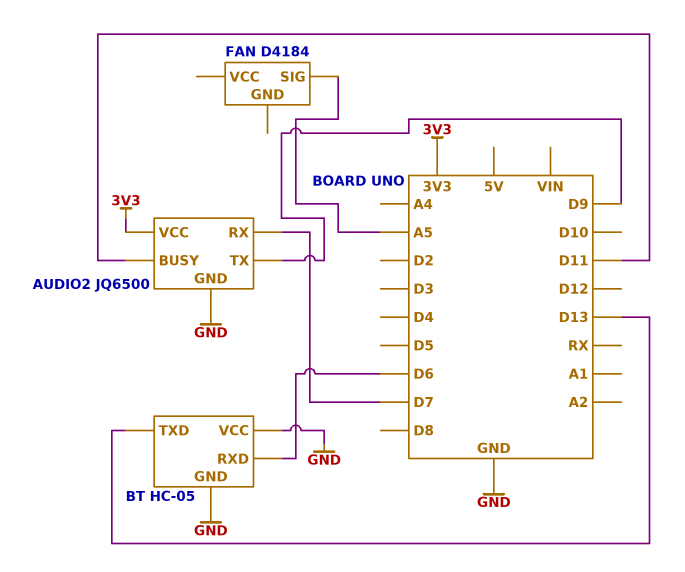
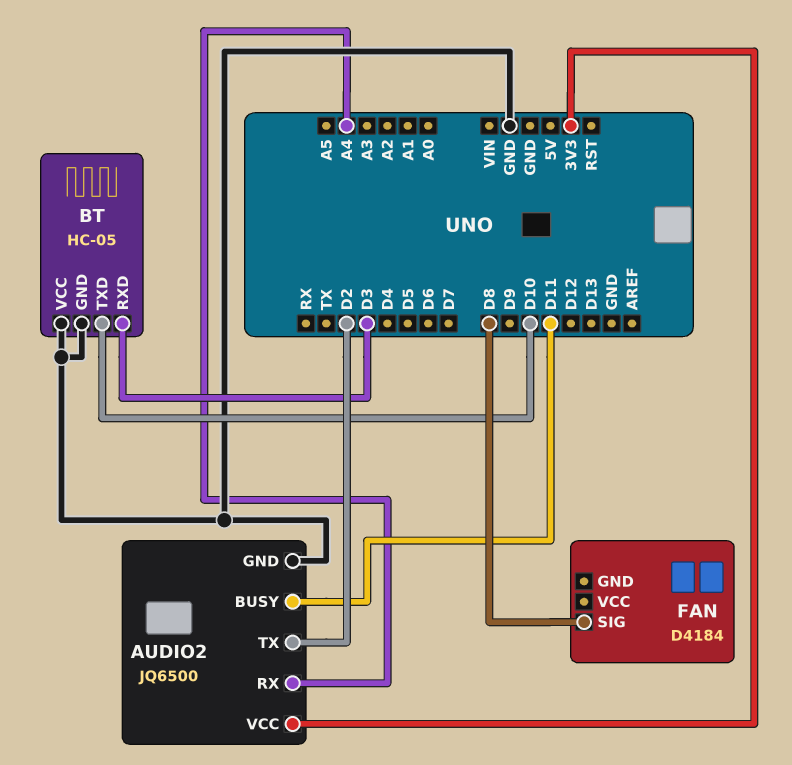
AUDIO2 pin RX: D7 -> A4
AUDIO2 pin TX: D9 -> D2
BT pin RXD: D6 -> D3
BT pin TXD: D13 -> D10
FAN pin SIG: A5 -> D8

